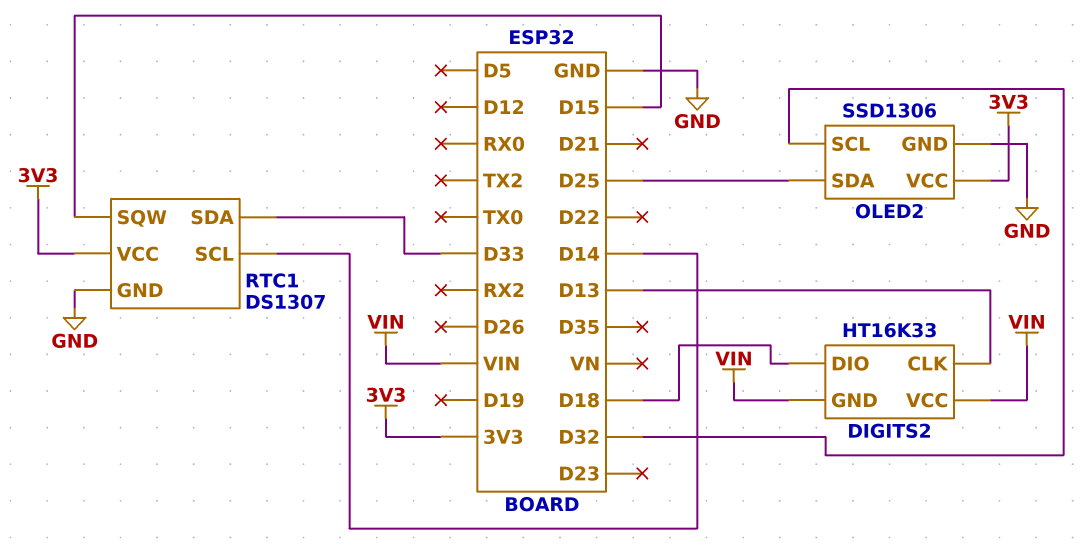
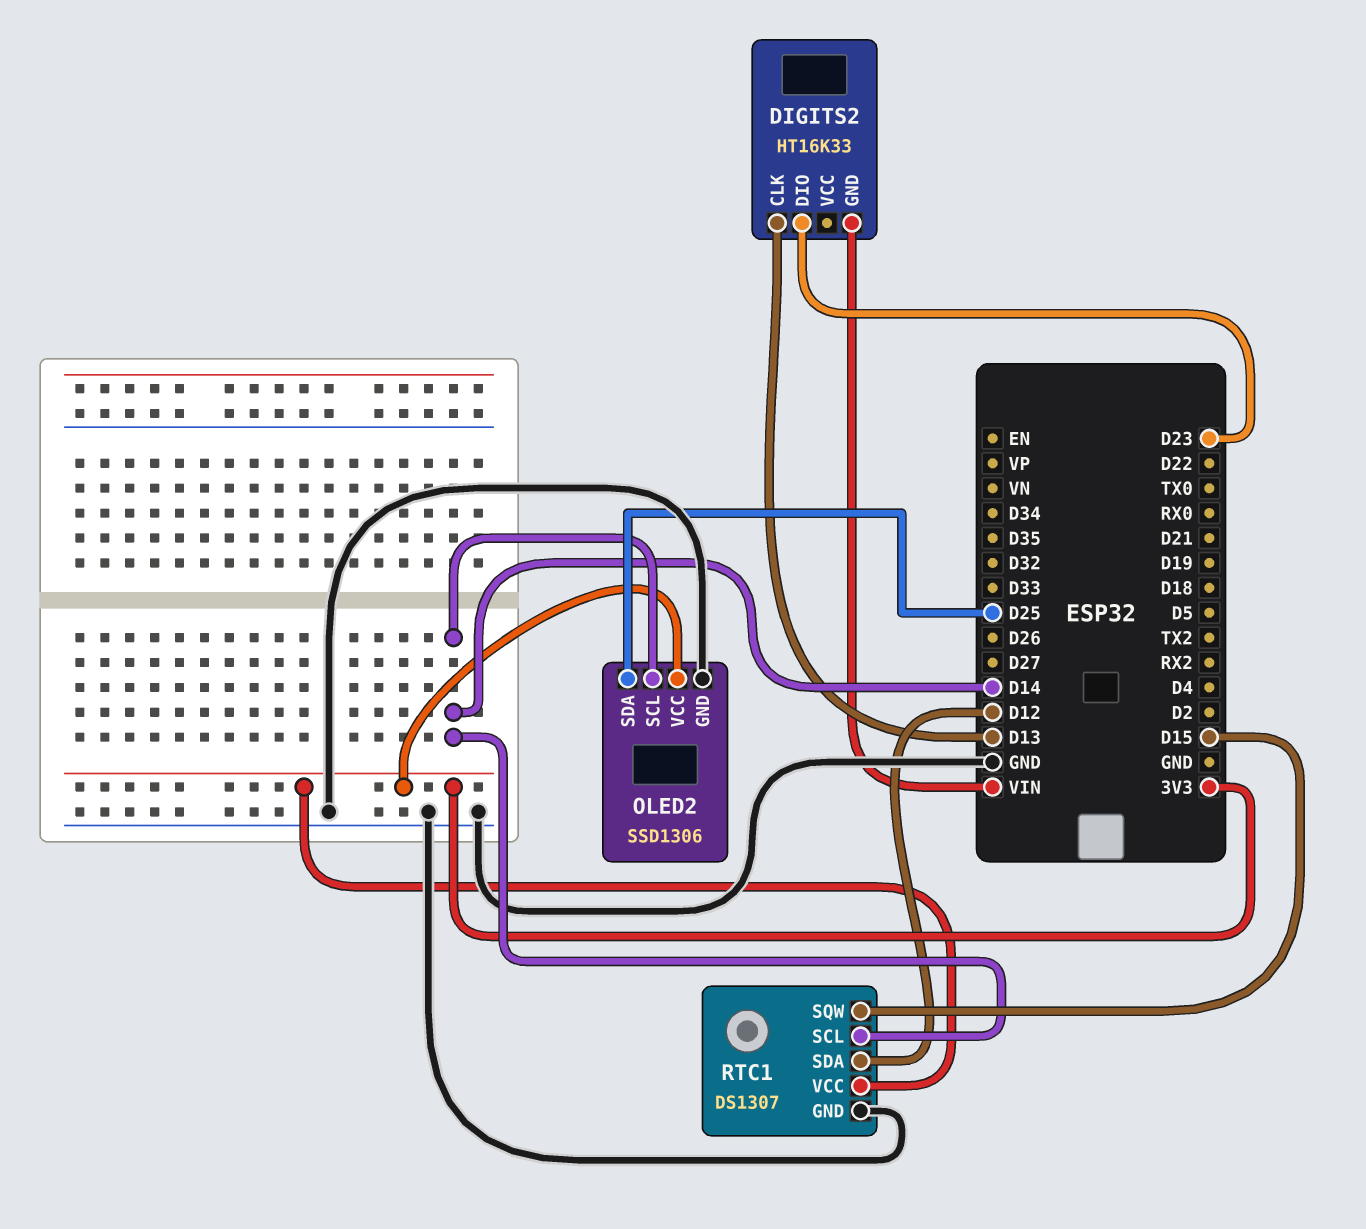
DIGITS2 pin DIO: D18 -> D23
DIGITS2 pin VCC: VIN -> none
OLED2 pin SCL: D32 -> D14
RTC1 pin SDA: D33 -> D12

